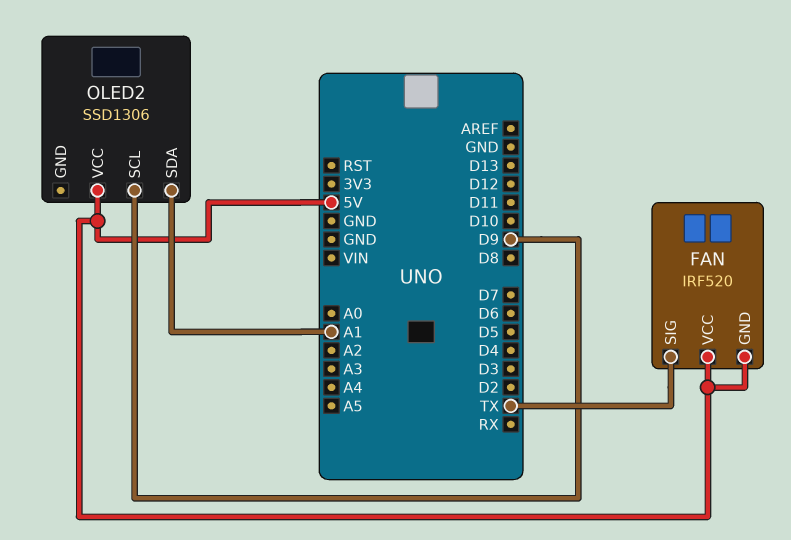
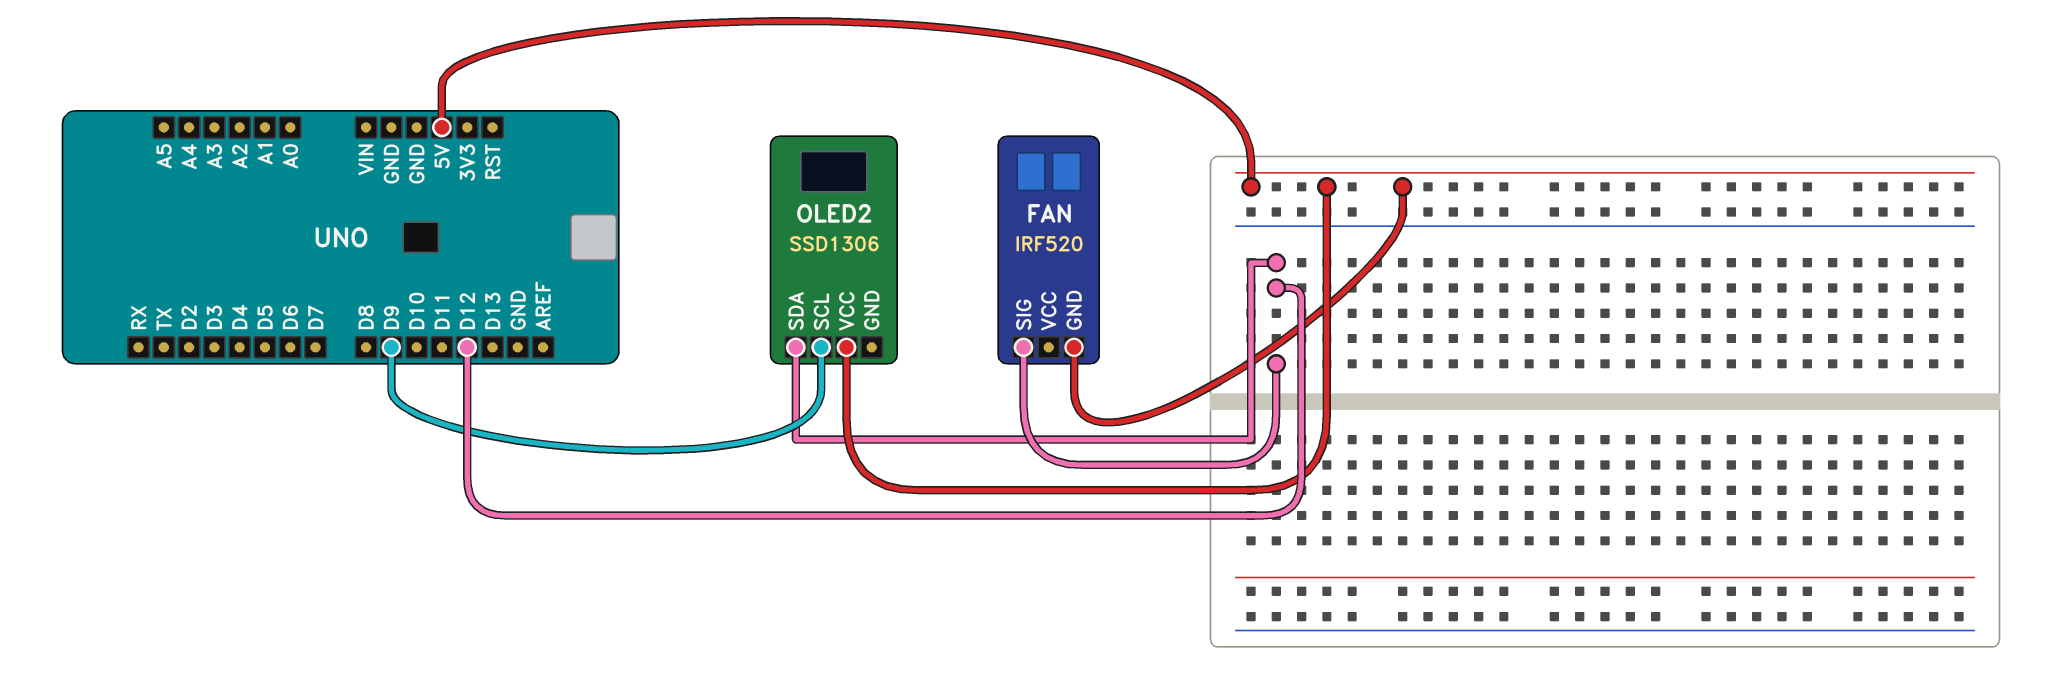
FAN pin SIG: TX -> D12
FAN pin VCC: 5V -> none
OLED2 pin SDA: A1 -> D12

